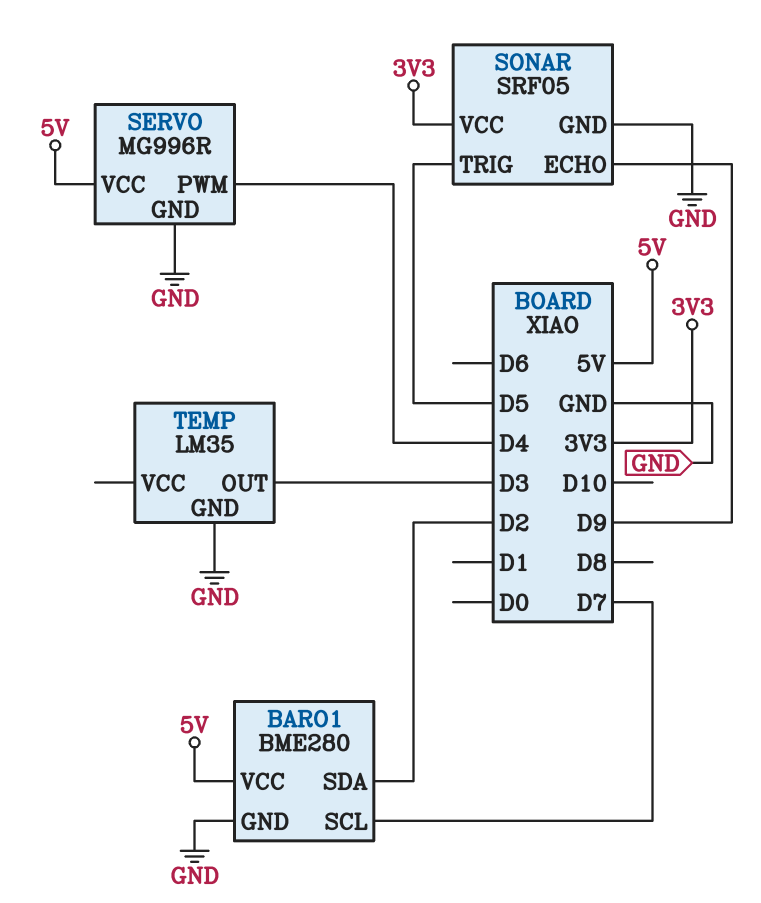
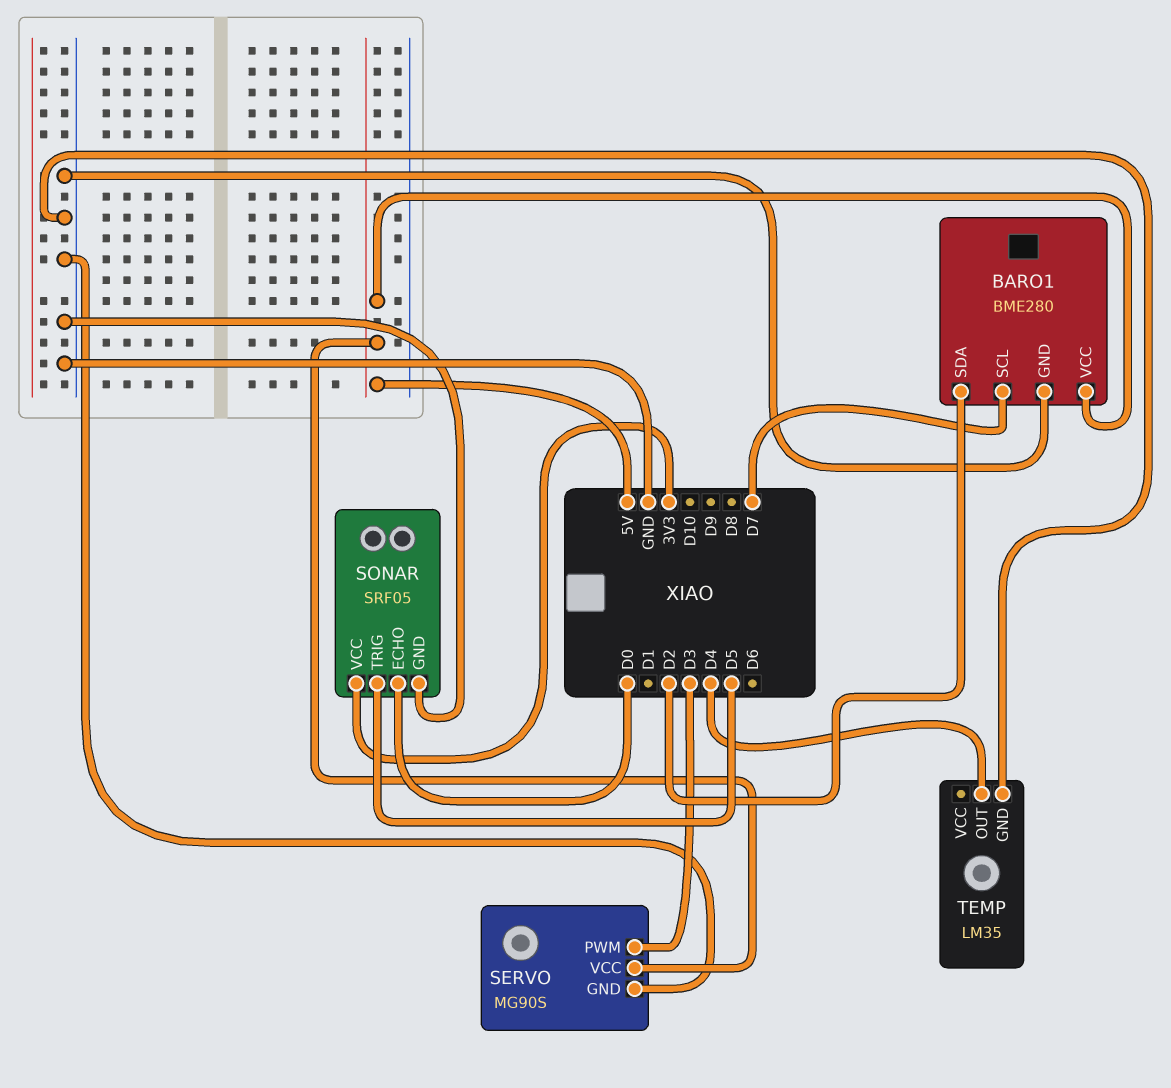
SERVO: MG996R -> MG90S
SERVO pin PWM: D4 -> D3
SONAR pin ECHO: D9 -> D0
TEMP pin OUT: D3 -> D4

